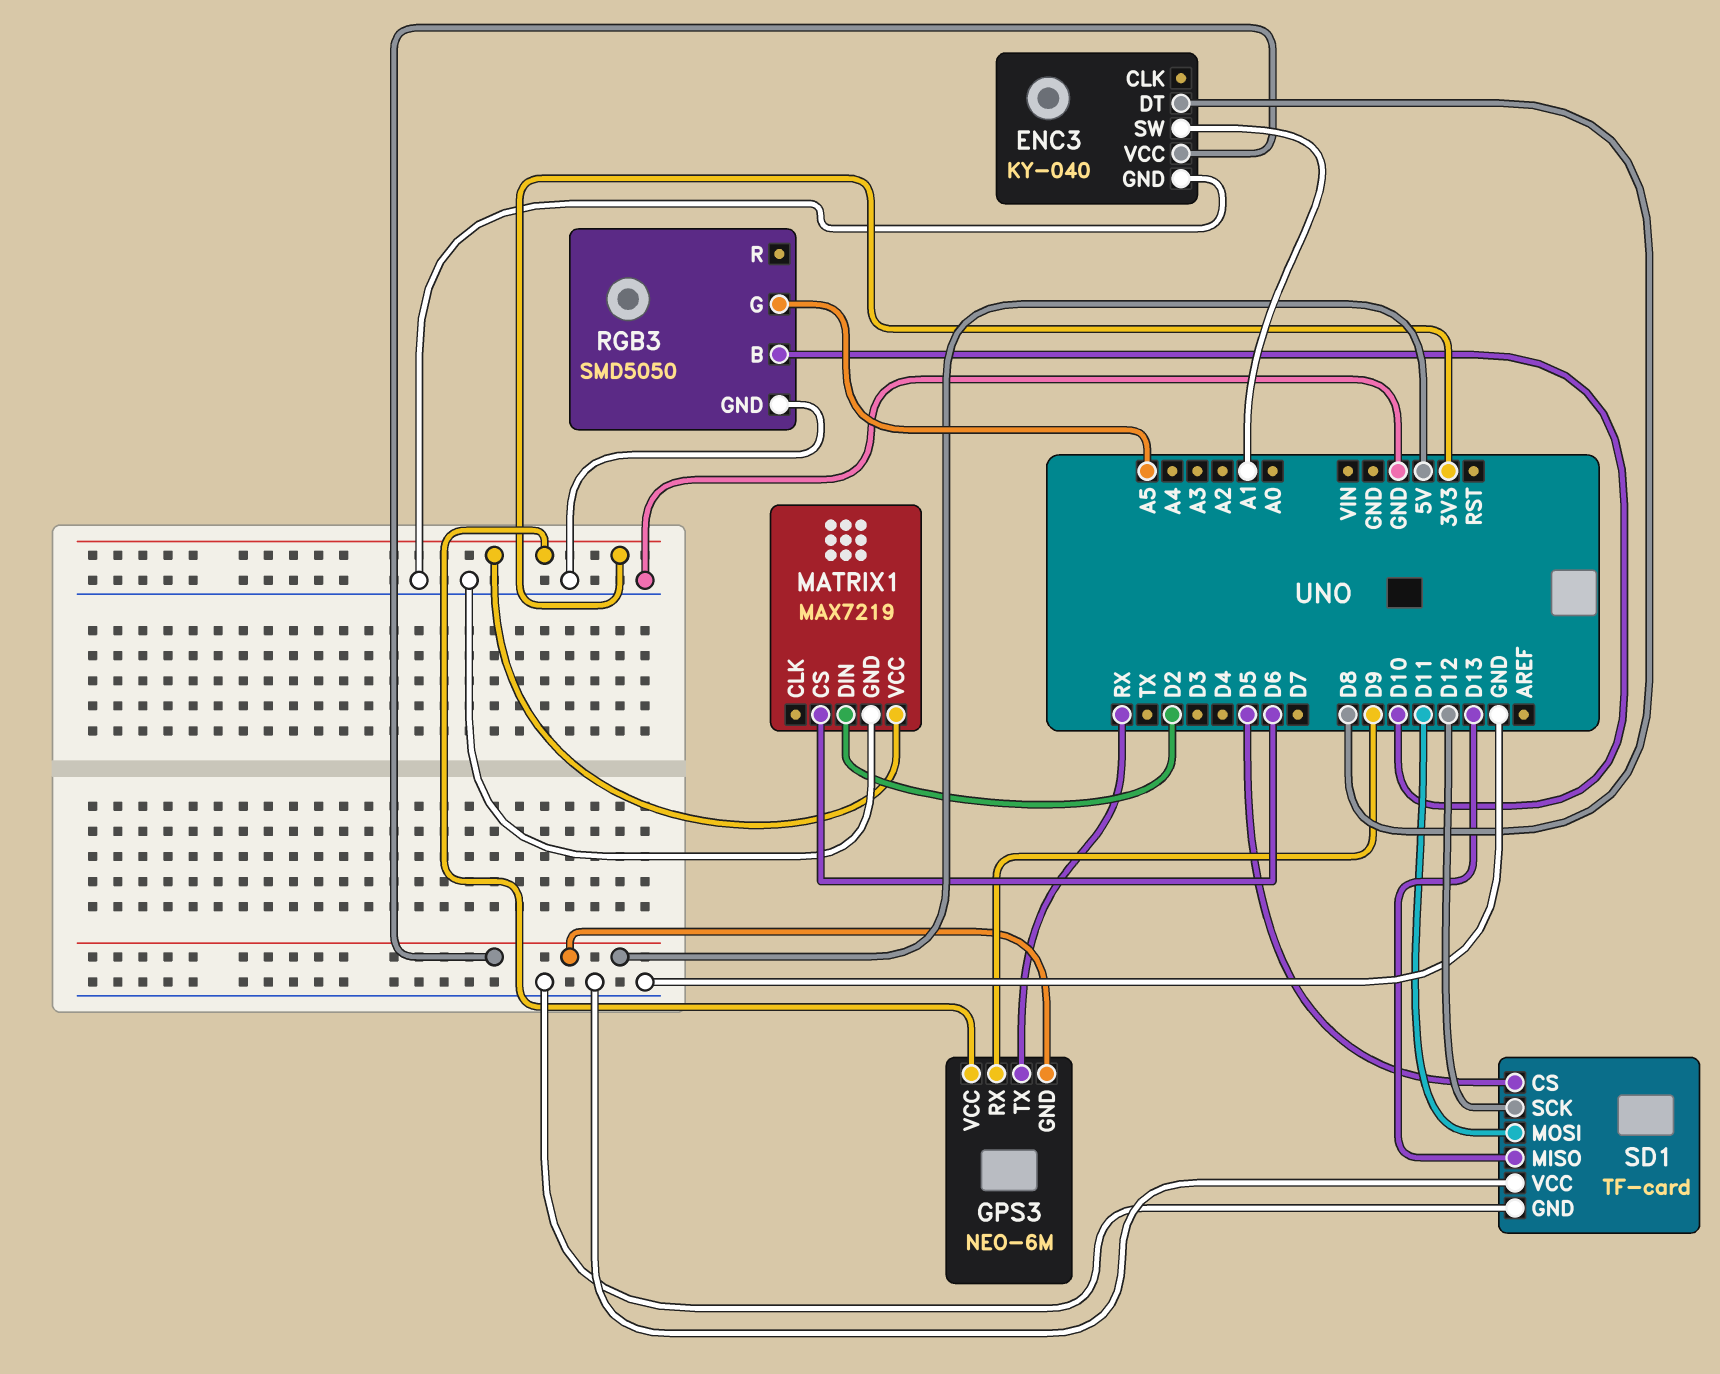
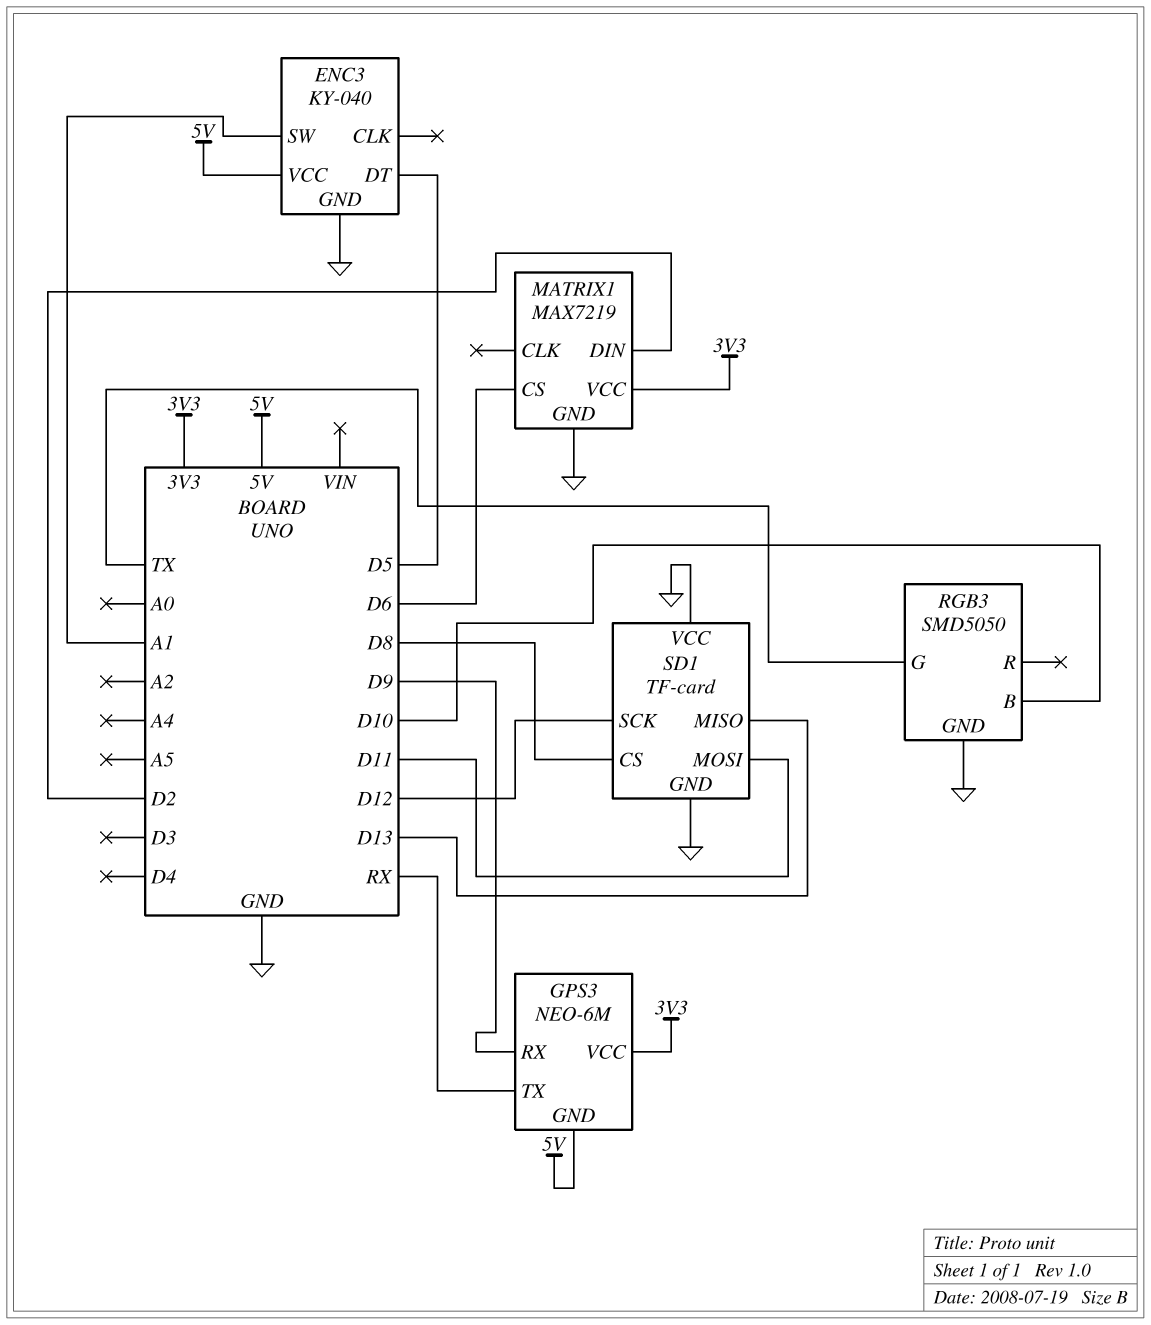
ENC3 pin DT: D8 -> D5
RGB3 pin G: A5 -> TX
SD1 pin CS: D5 -> D8

